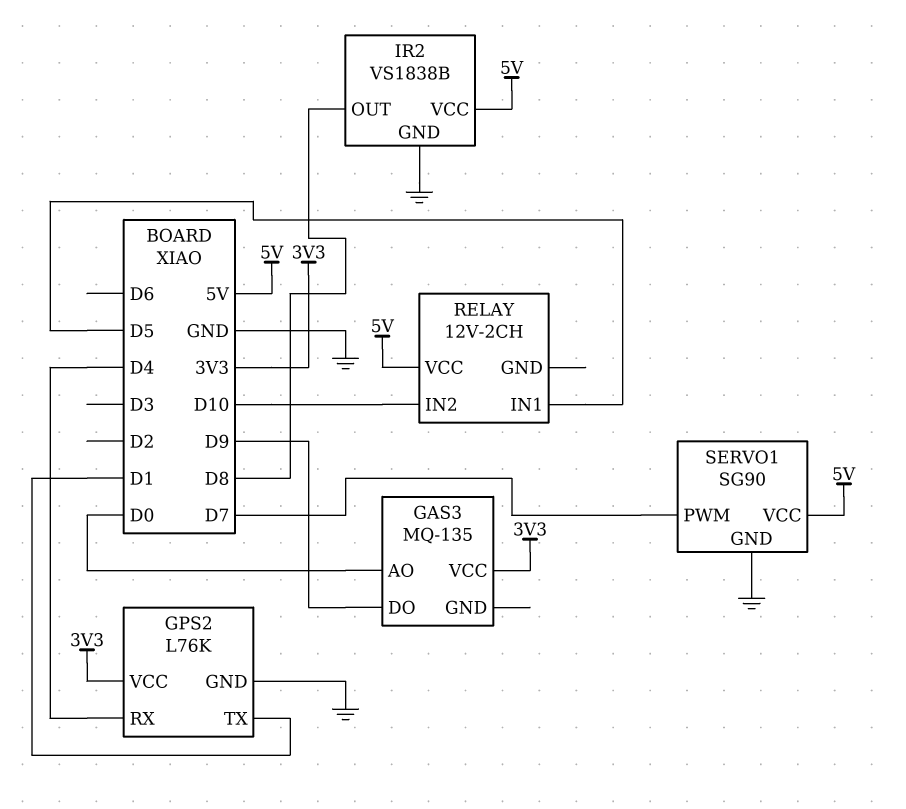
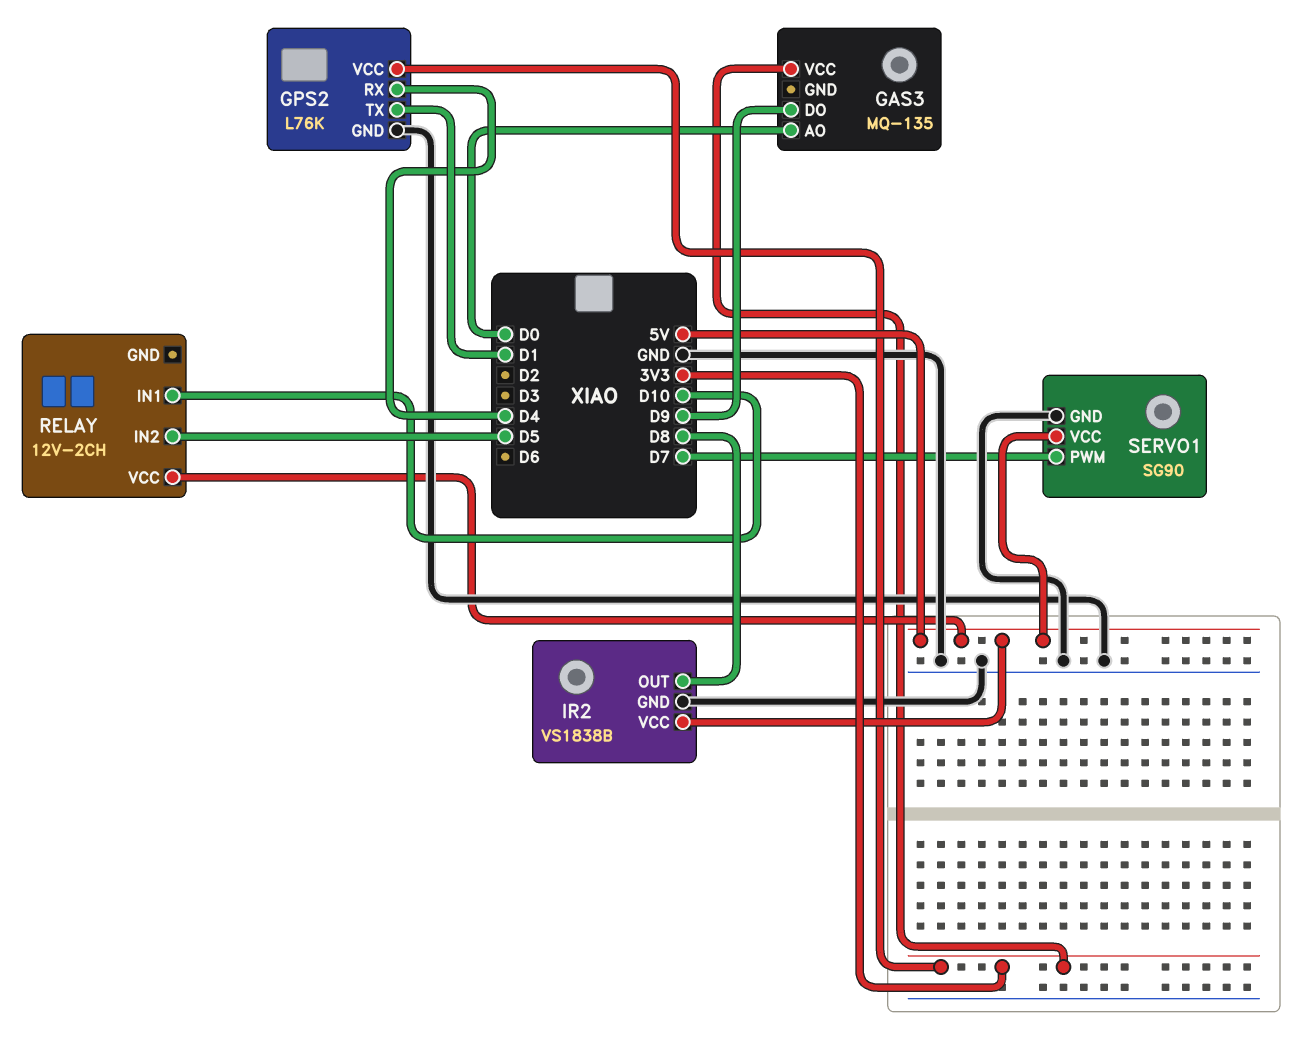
RELAY pin IN1: D5 -> D10
RELAY pin IN2: D10 -> D5

